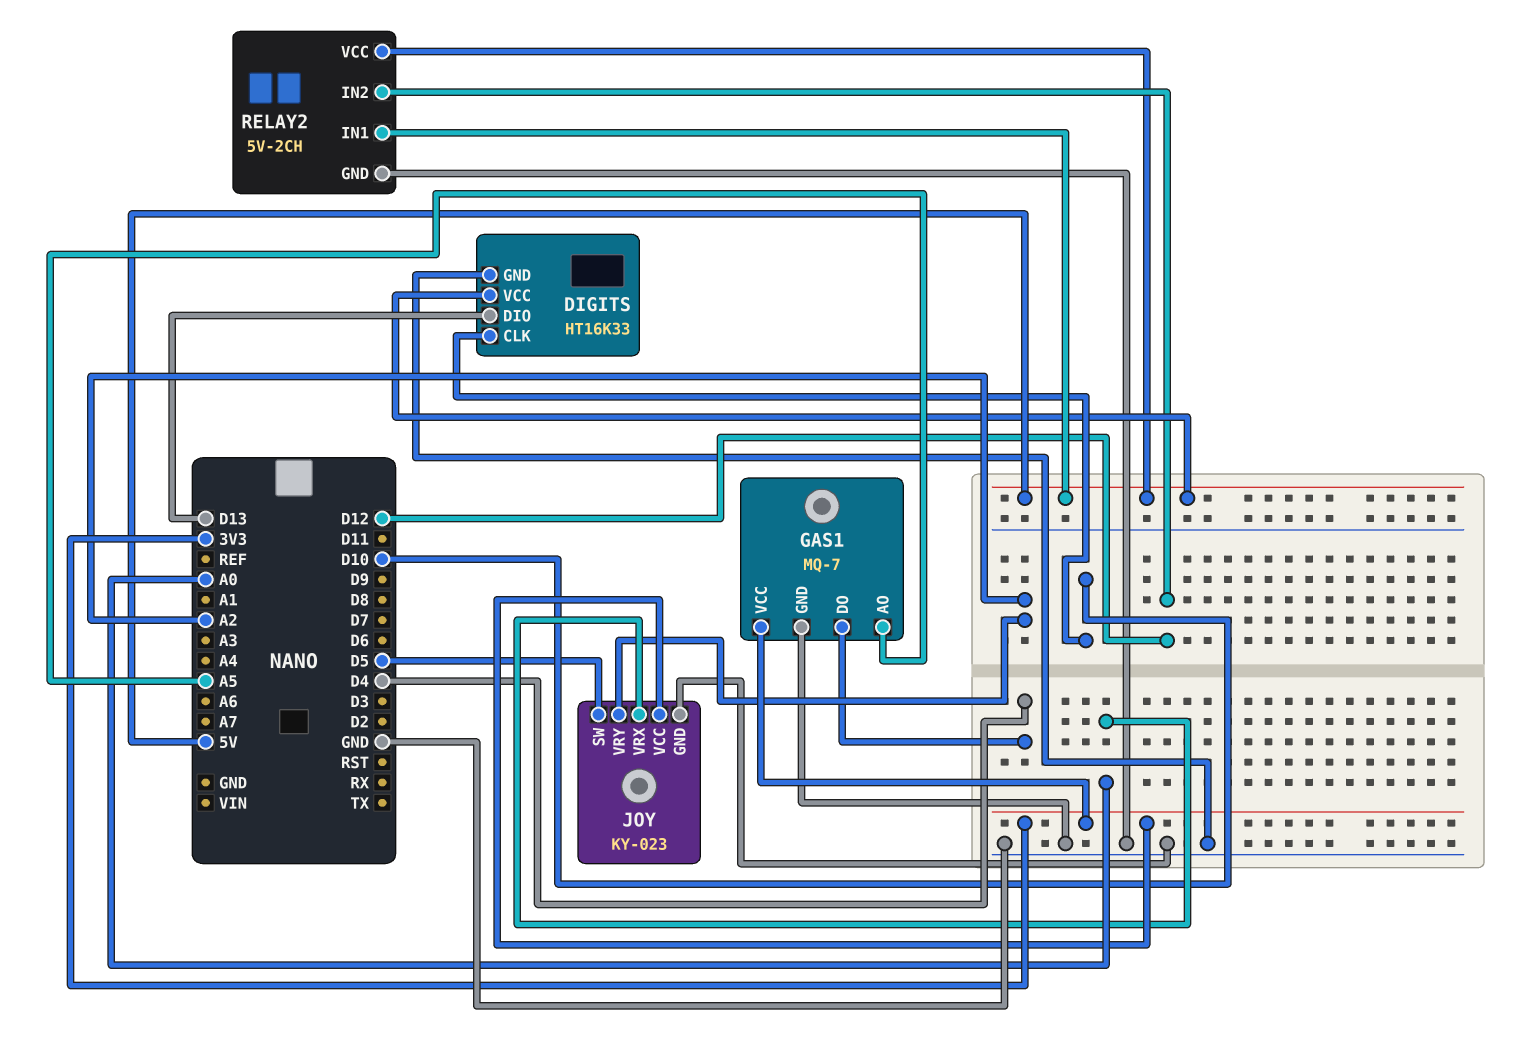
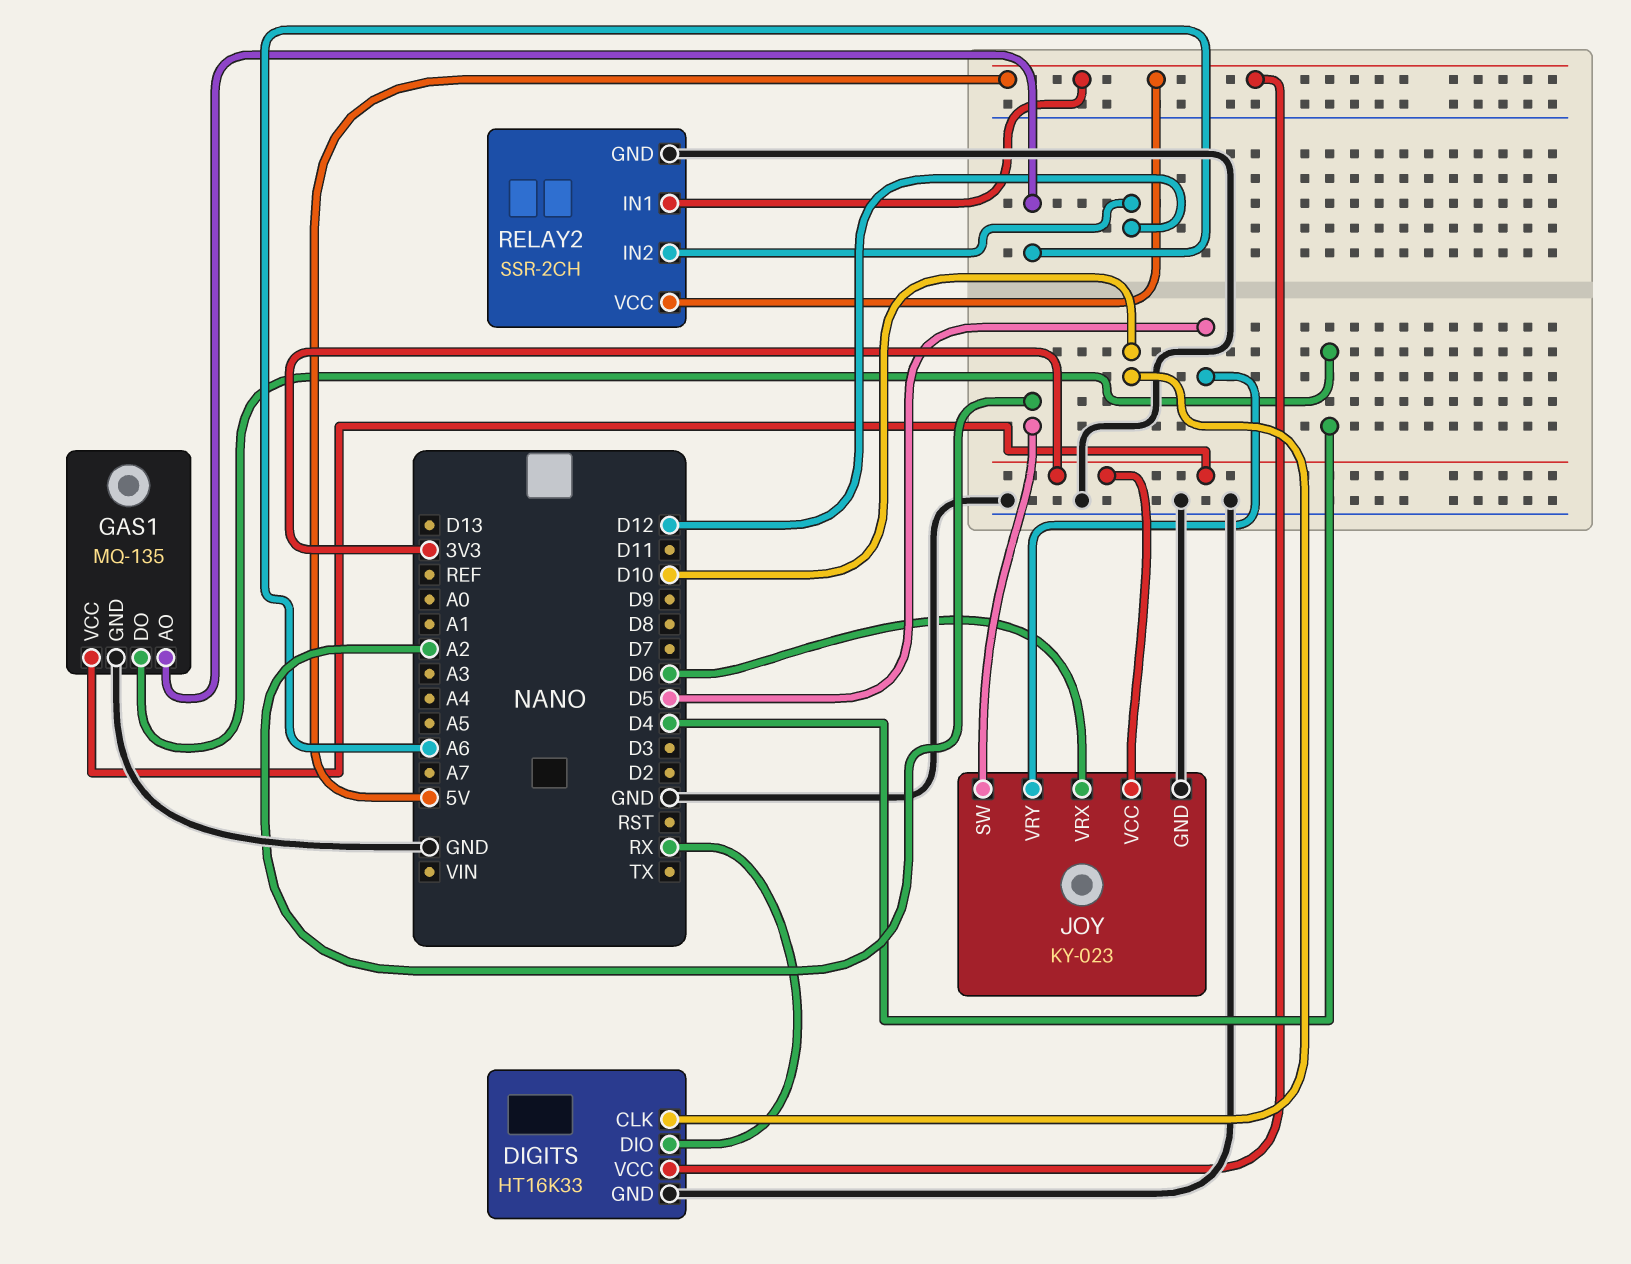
DIGITS pin DIO: D13 -> RX
GAS1: MQ-7 -> MQ-135
GAS1 pin AO: A5 -> A6
JOY pin SW: D5 -> A2
JOY pin VRX: A0 -> D6
JOY pin VRY: A2 -> D5
RELAY2: 5V-2CH -> SSR-2CH

